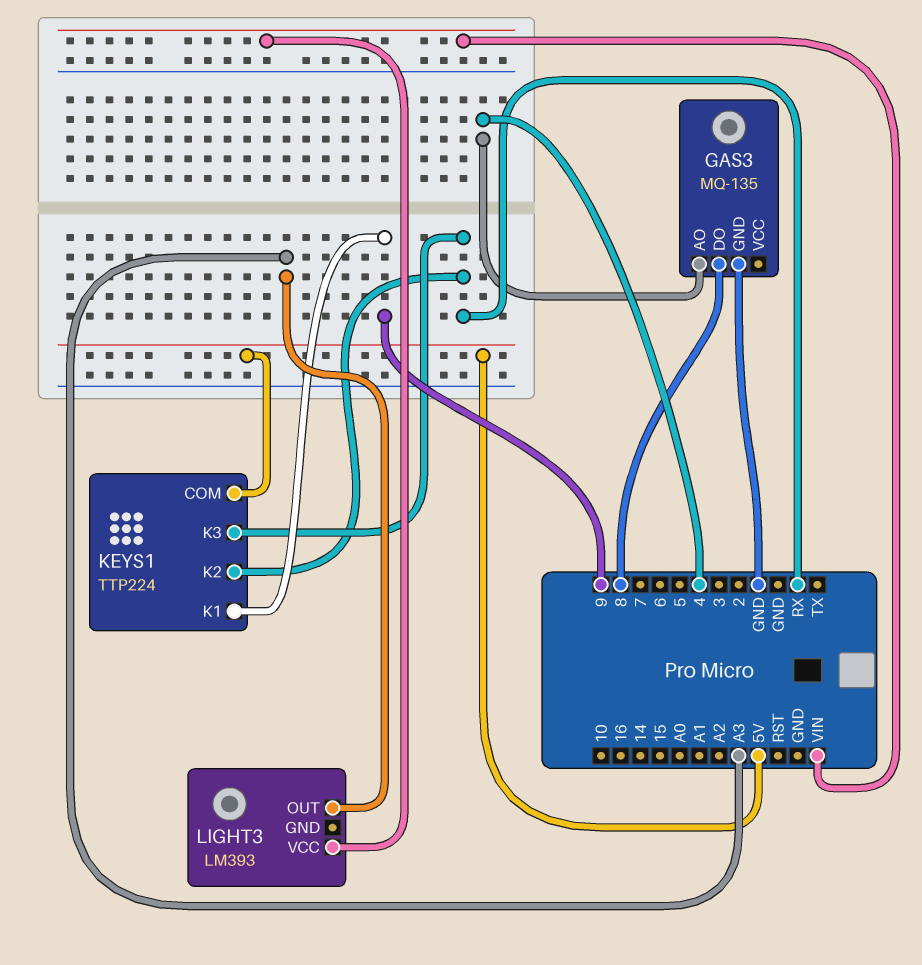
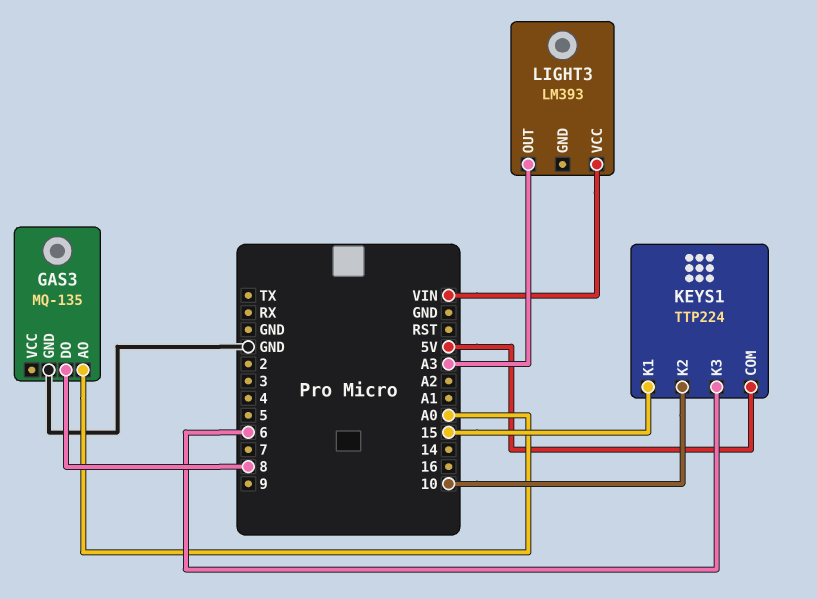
GAS3 pin AO: 4 -> A0
KEYS1 pin K1: 9 -> 15
KEYS1 pin K2: RX -> 10
KEYS1 pin K3: RX -> 6

